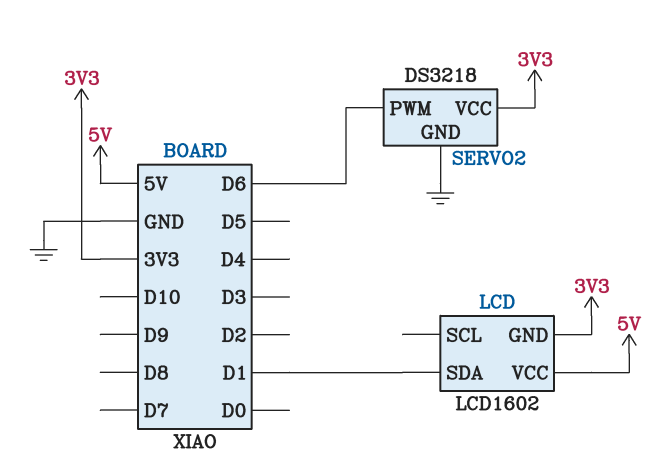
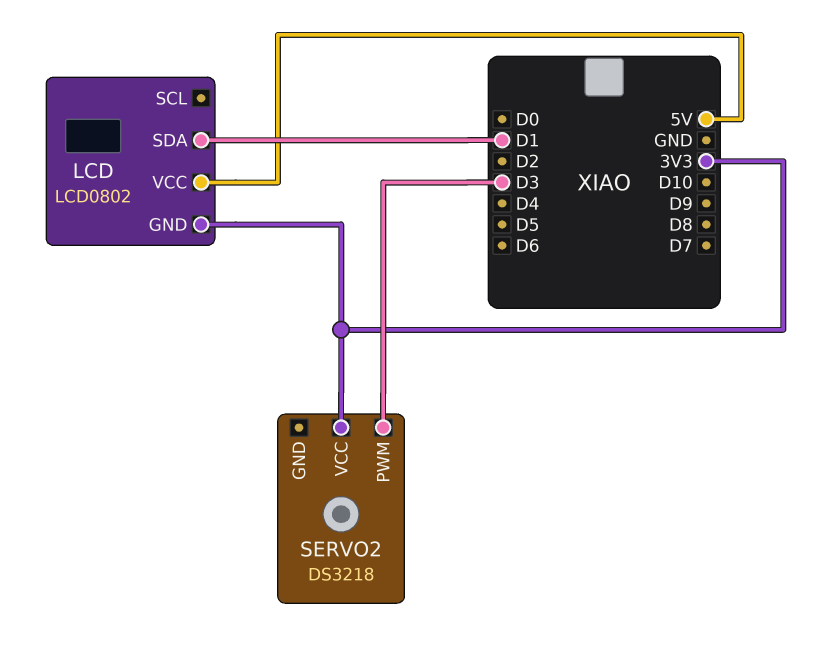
LCD: LCD1602 -> LCD0802
SERVO2 pin GND: GND -> none
SERVO2 pin PWM: D6 -> D3

